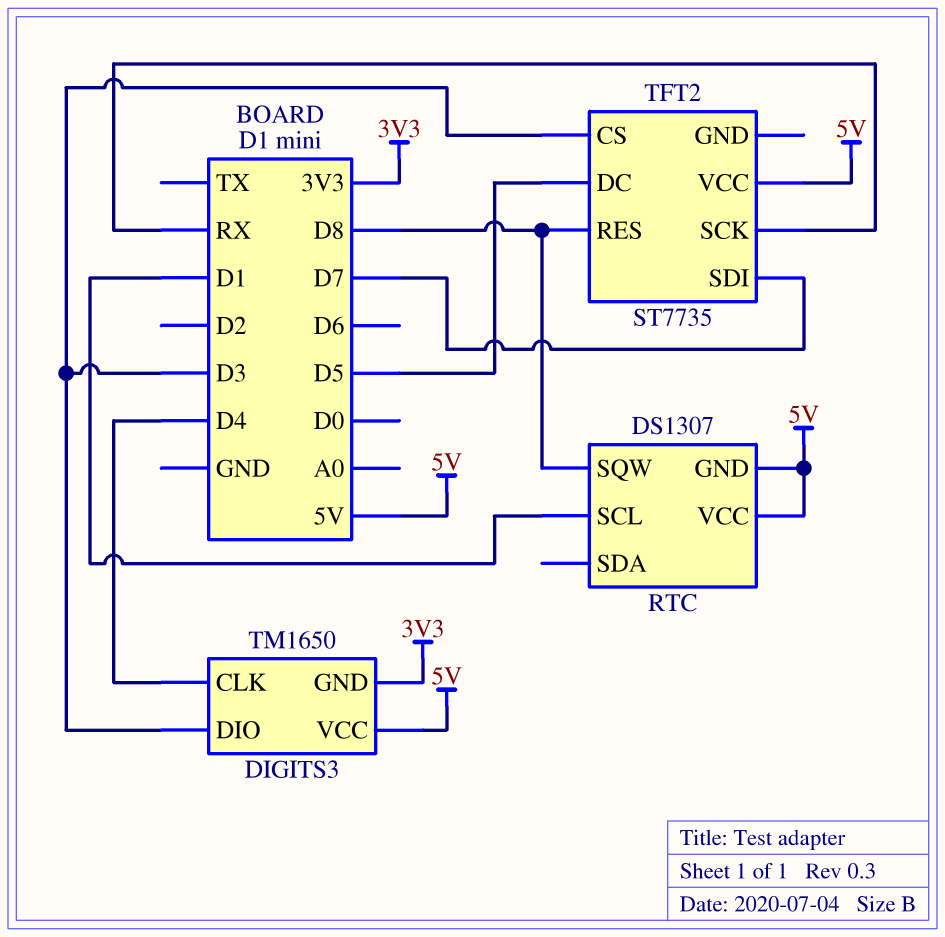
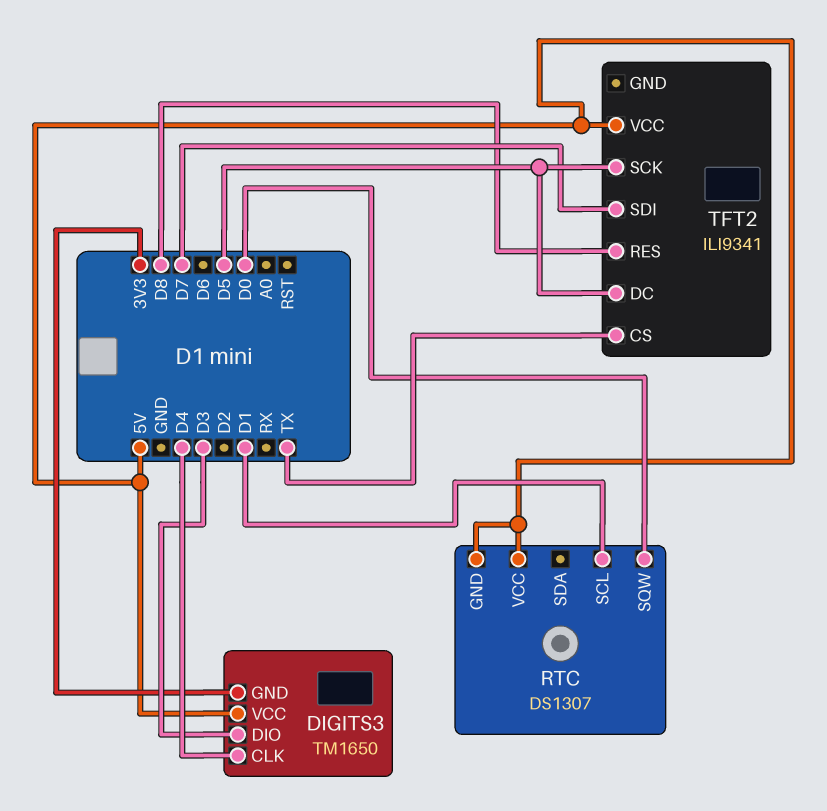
RTC pin SQW: D8 -> D0
TFT2: ST7735 -> ILI9341
TFT2 pin CS: D3 -> TX
TFT2 pin SCK: RX -> D5

